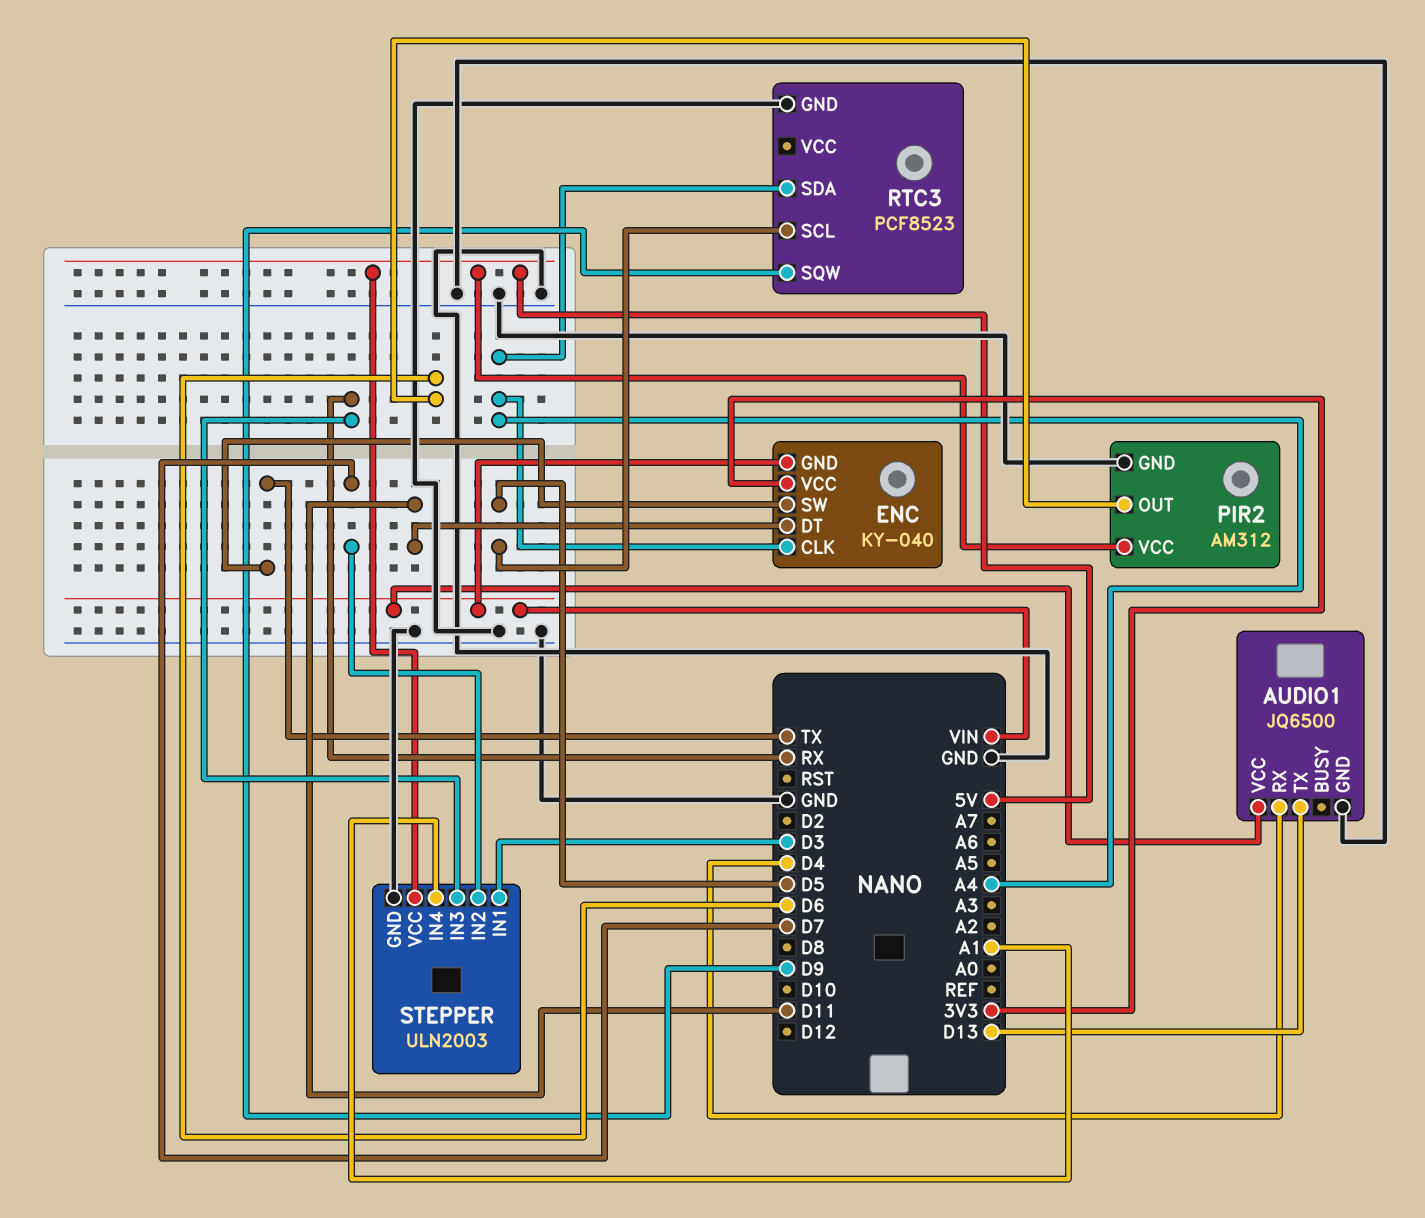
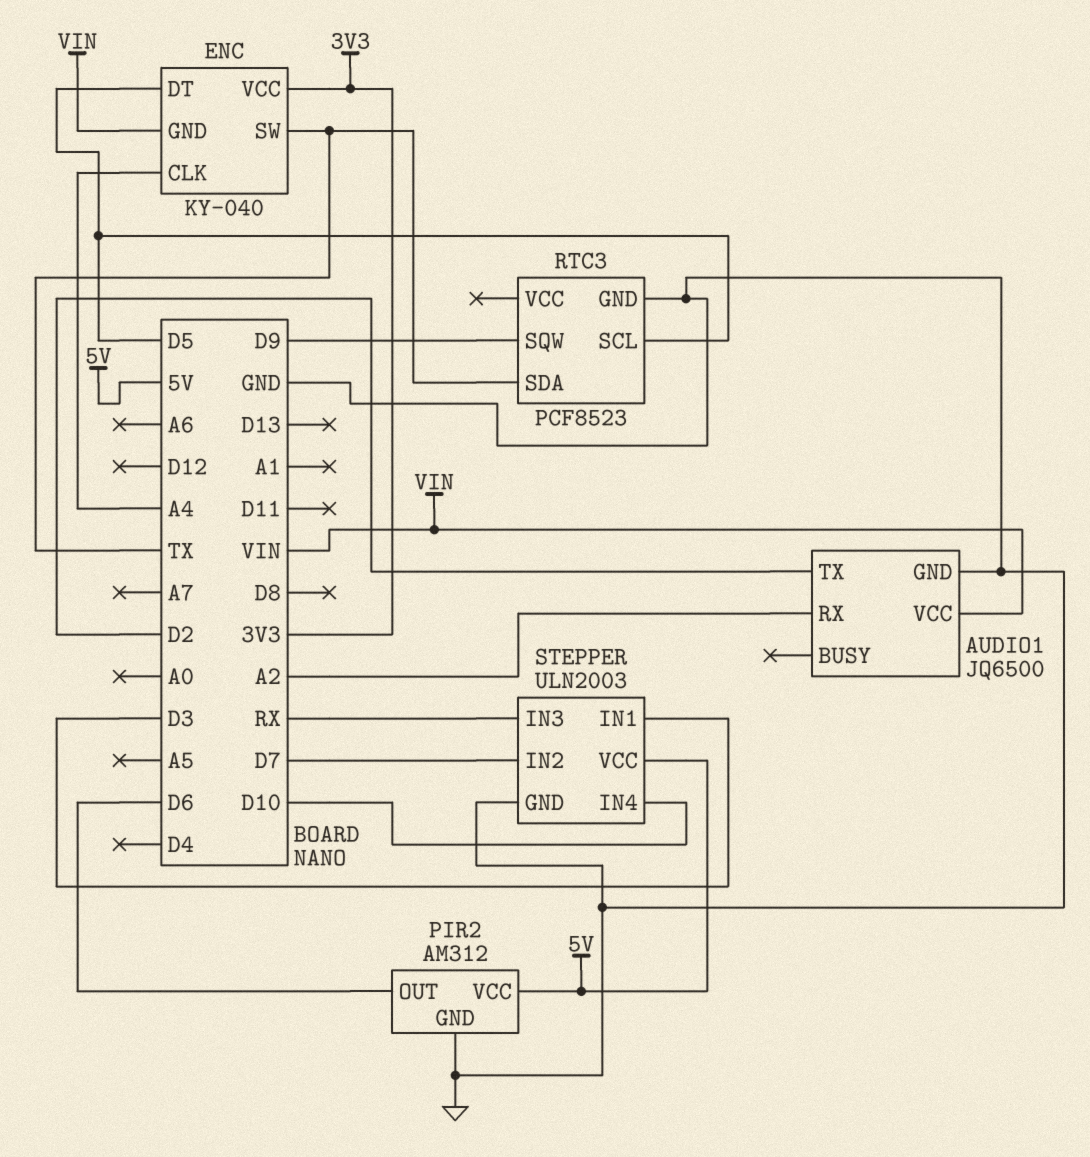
AUDIO1 pin RX: D4 -> A2
AUDIO1 pin TX: D13 -> D2
ENC pin DT: D11 -> D5
RTC3 pin SDA: A4 -> TX
STEPPER pin IN4: A1 -> D10

